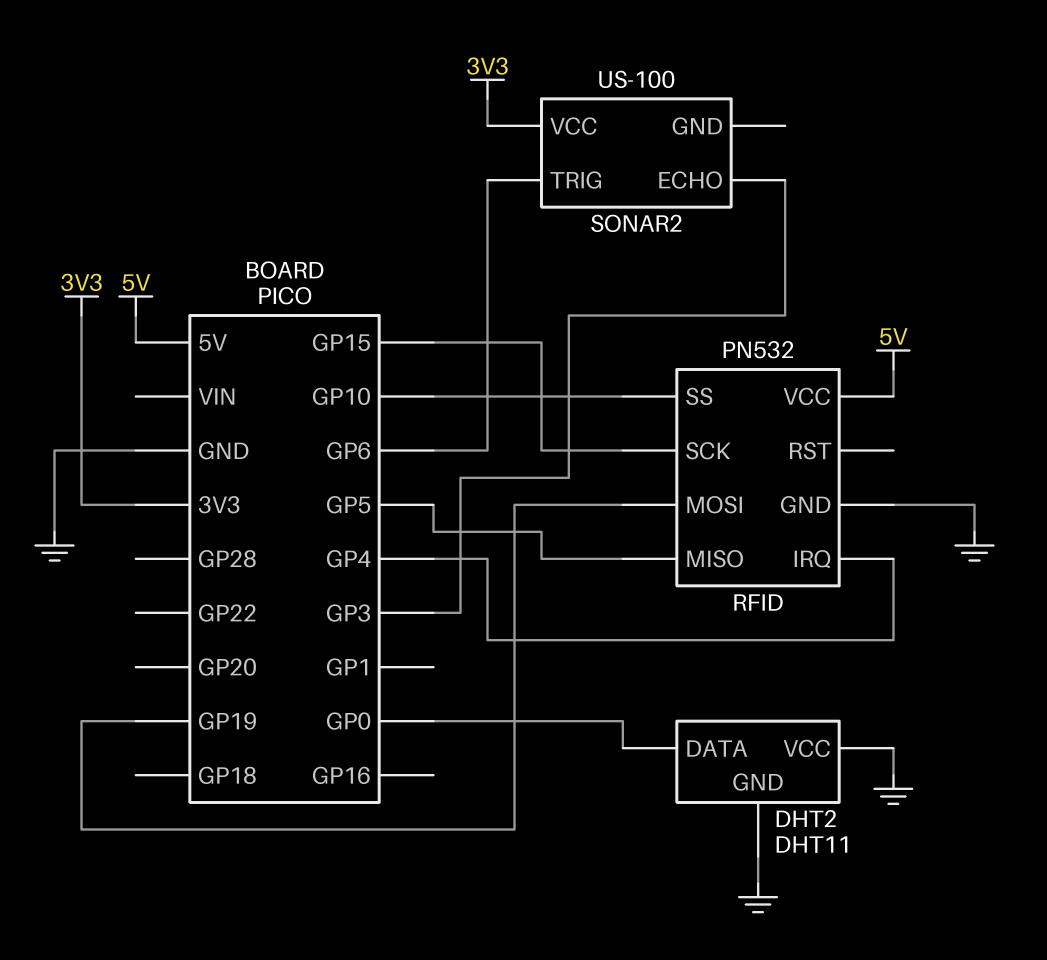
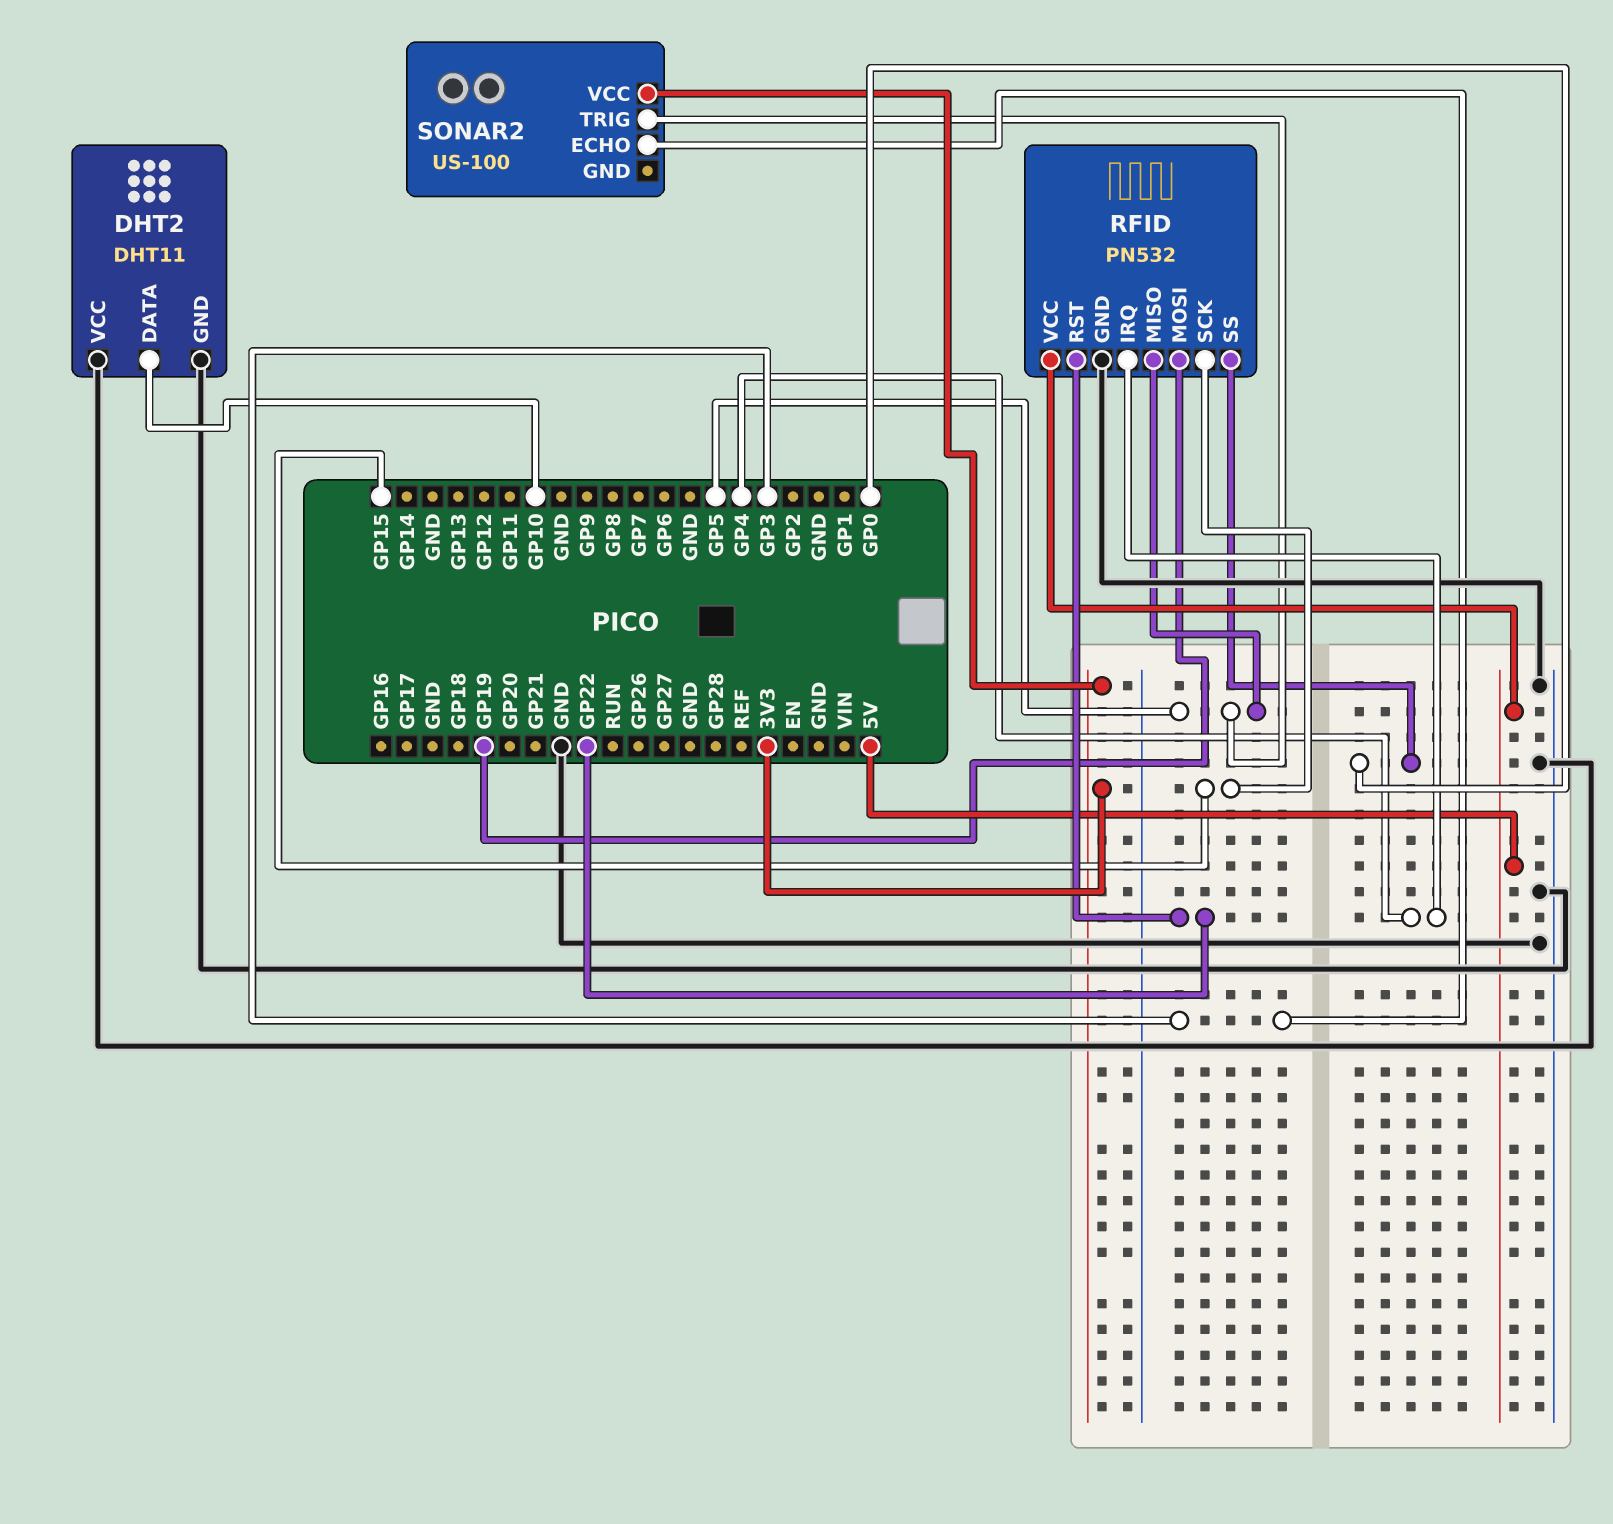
DHT2 pin DATA: GP0 -> GP10
RFID pin RST: none -> GP22
RFID pin SS: GP10 -> GP0
SONAR2 pin TRIG: GP6 -> GP5

